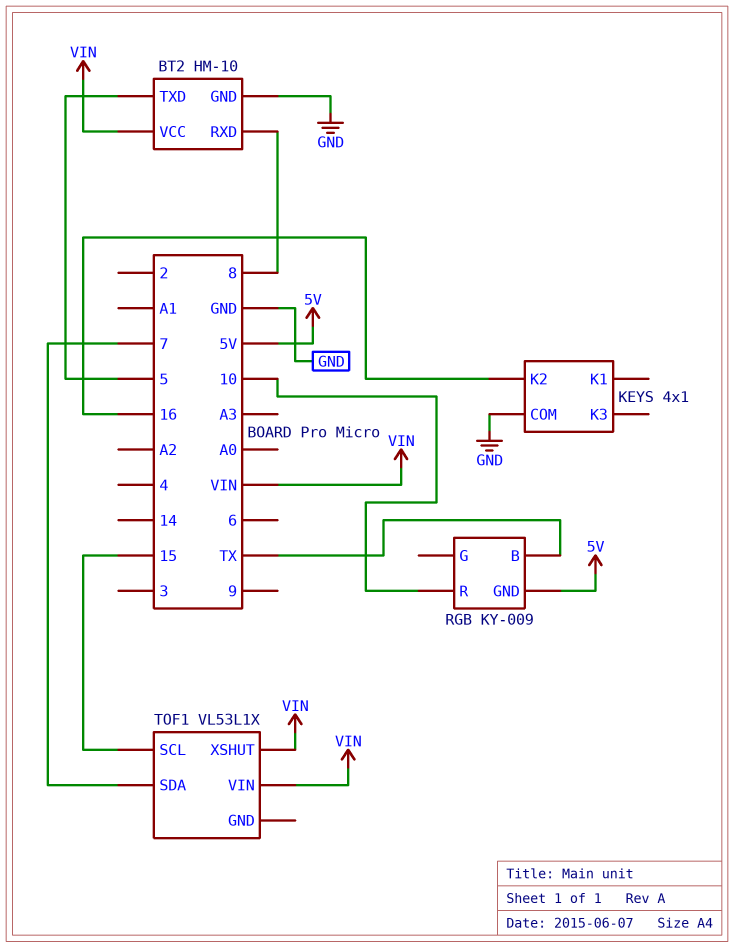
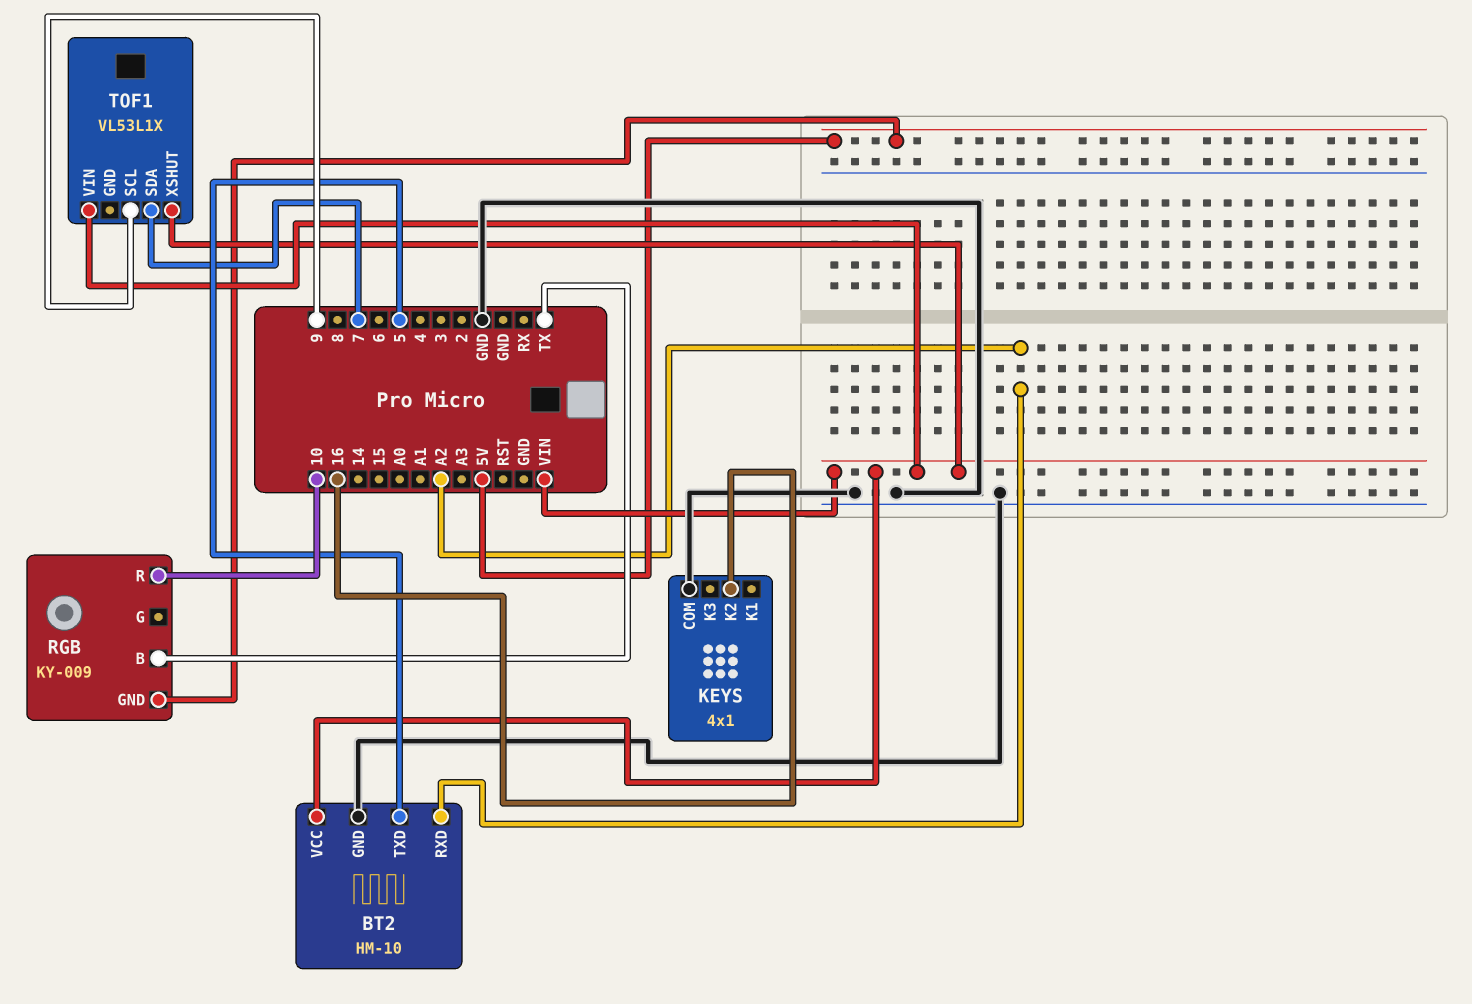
BT2 pin RXD: 8 -> A2
TOF1 pin SCL: 15 -> 9

